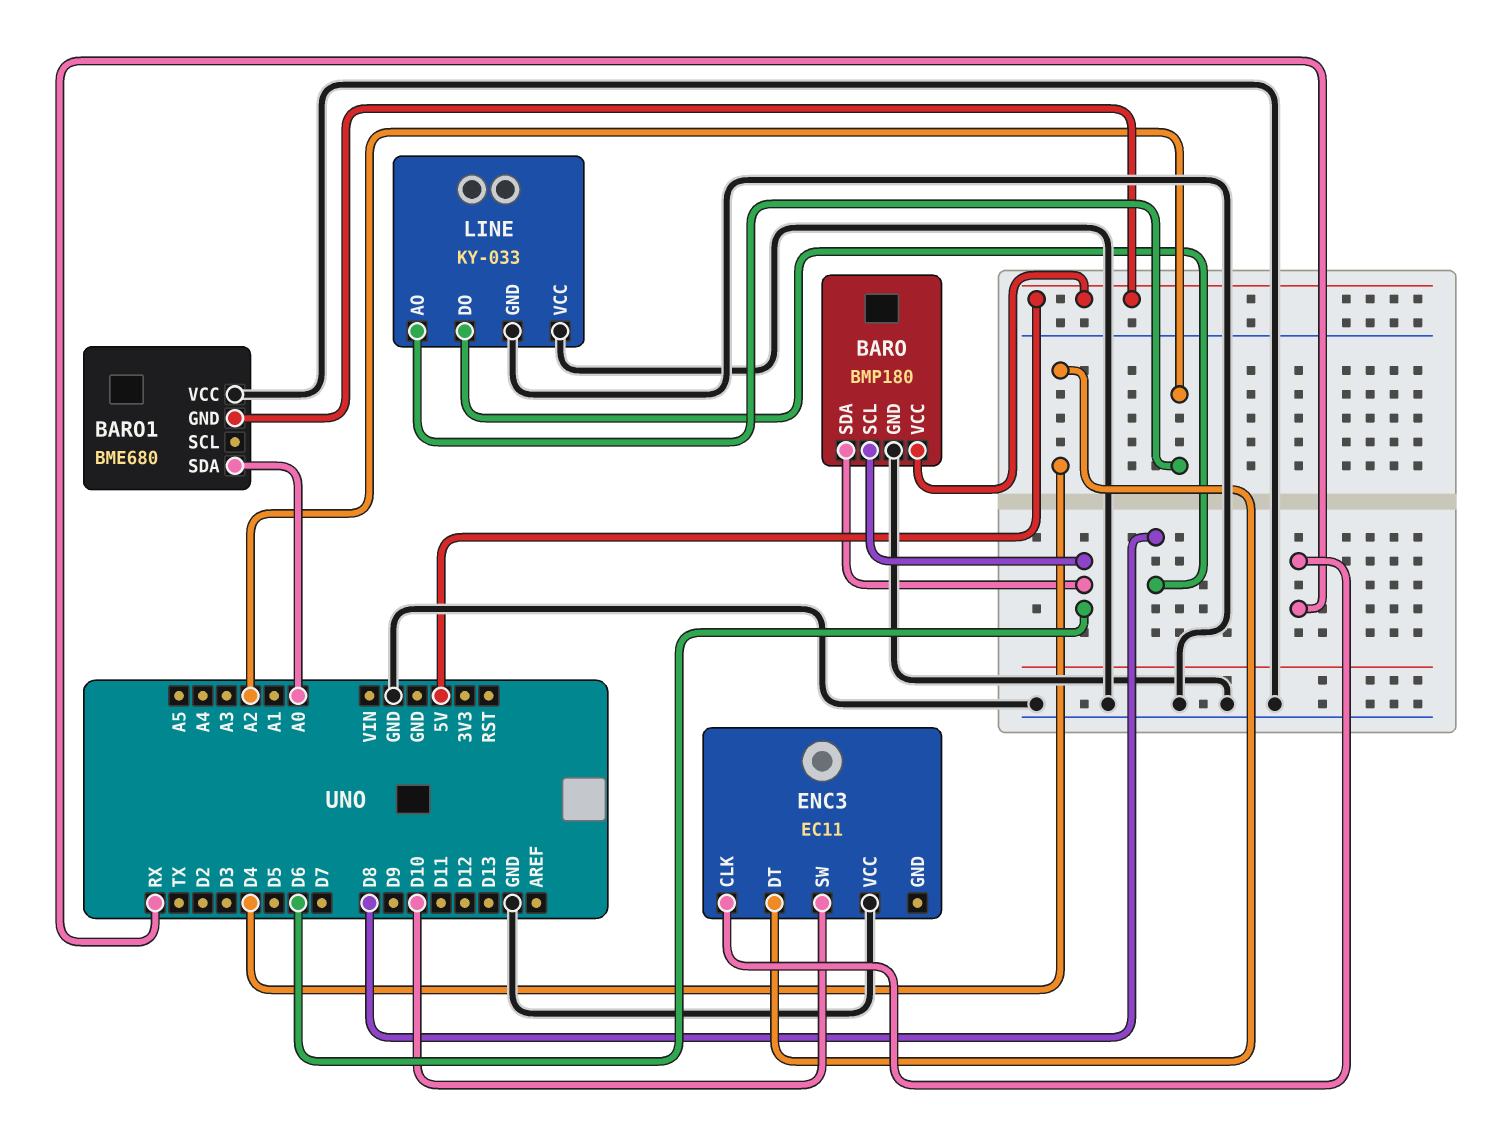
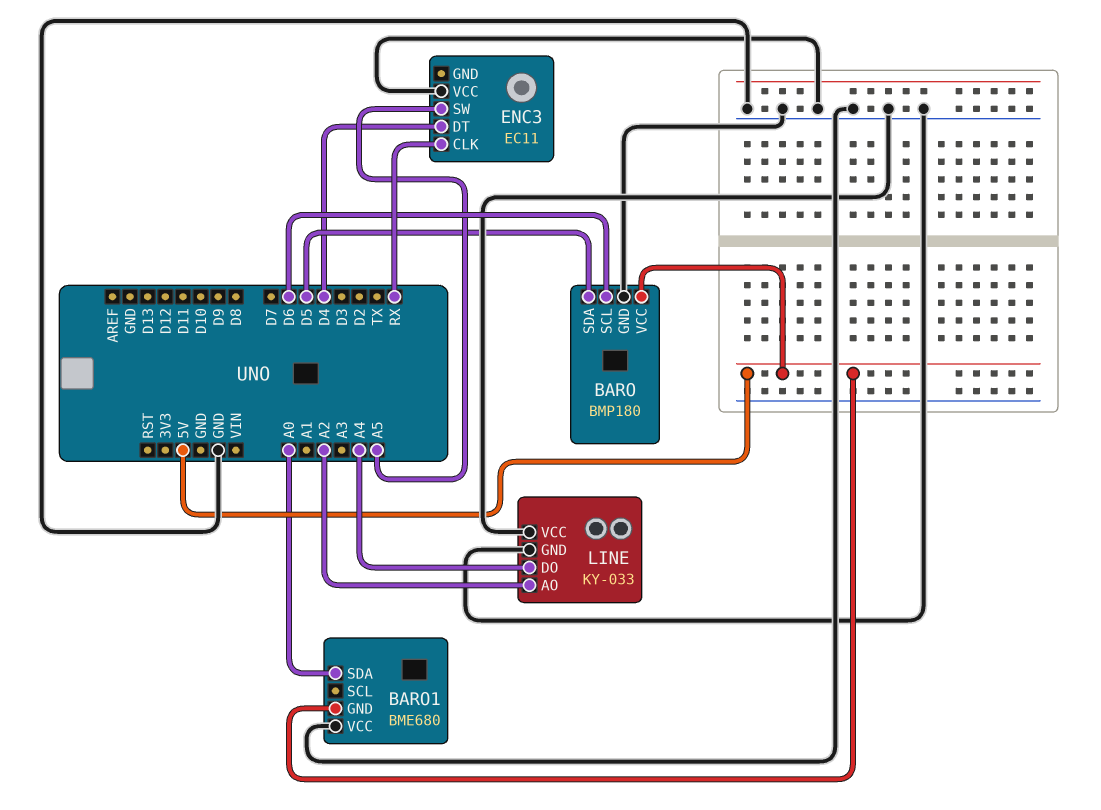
BARO pin SDA: D6 -> D5
ENC3 pin SW: D10 -> A5
LINE pin DO: D8 -> A4

